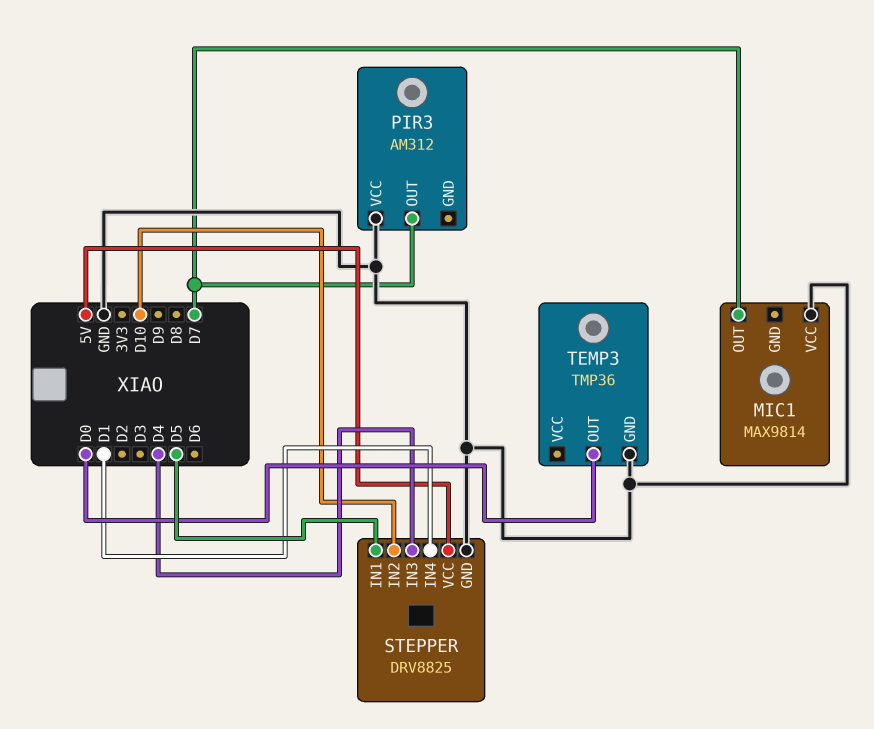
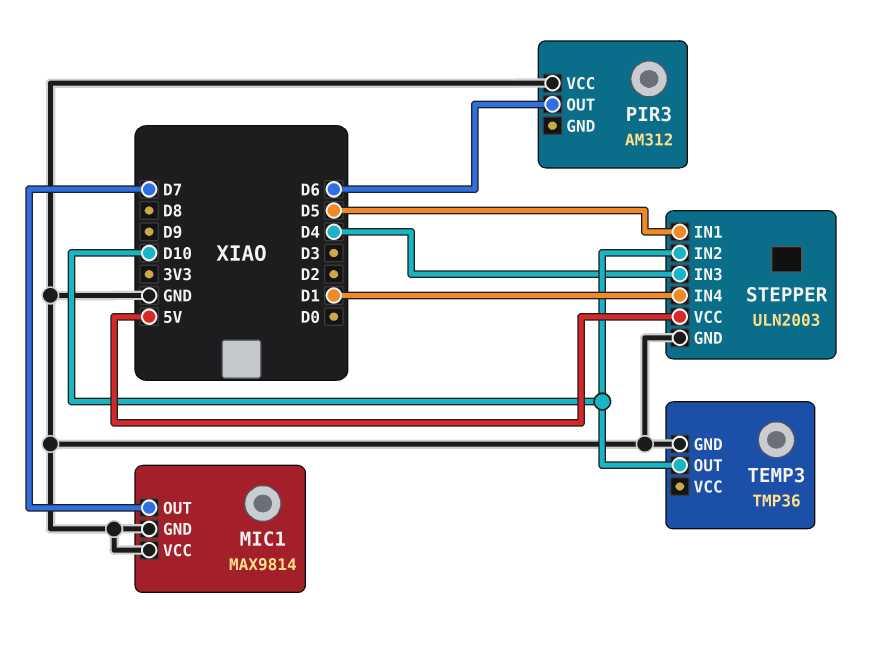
MIC1 pin GND: none -> GND
PIR3 pin OUT: D7 -> D6
STEPPER: DRV8825 -> ULN2003
TEMP3 pin OUT: D0 -> D10

